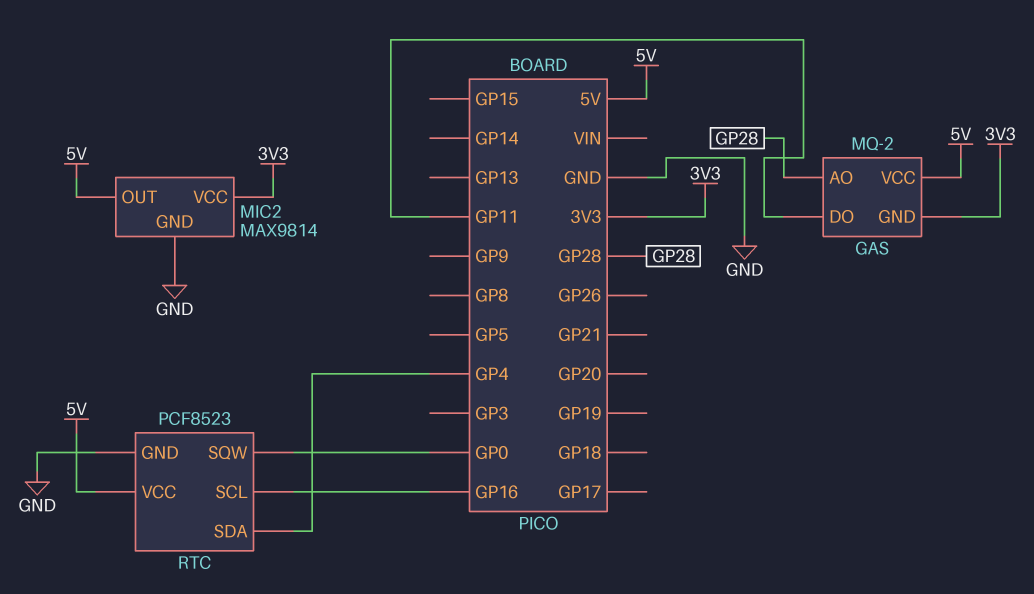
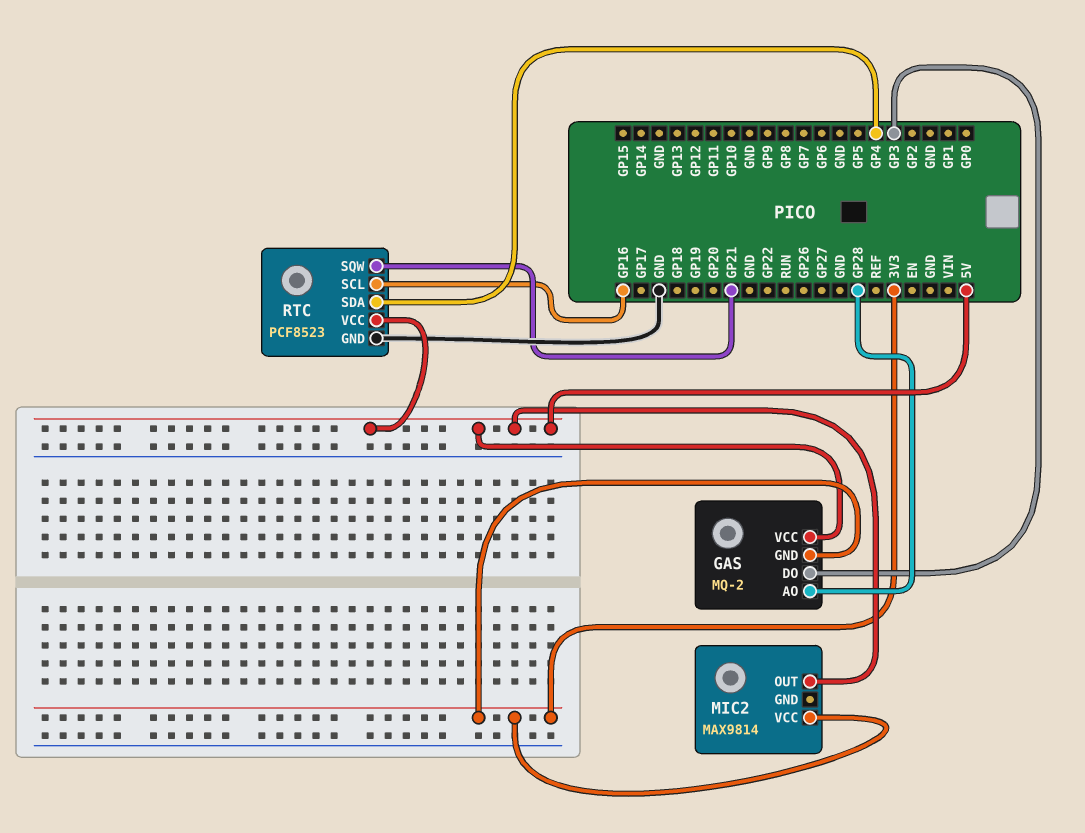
GAS pin DO: GP11 -> GP3
MIC2 pin GND: GND -> none
RTC pin SQW: GP0 -> GP21

